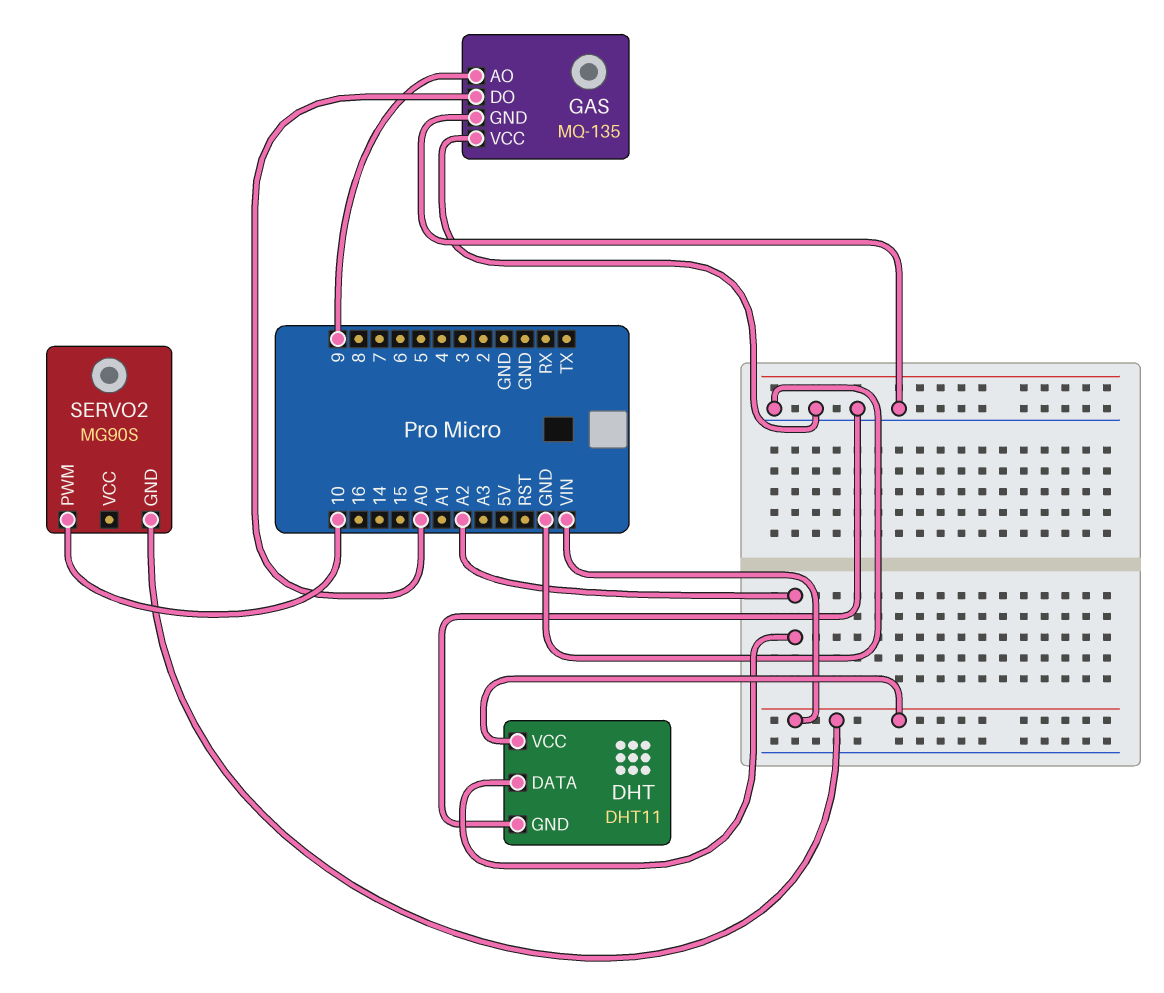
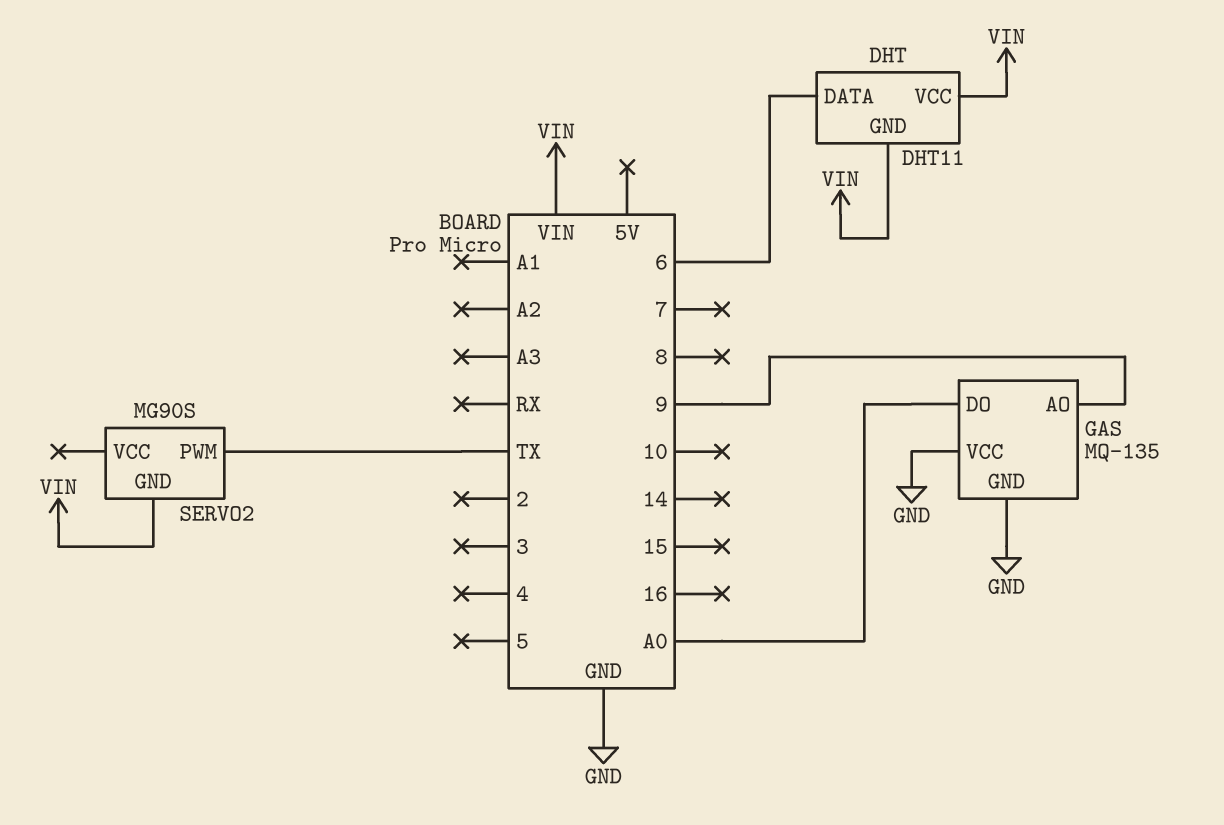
DHT pin DATA: A2 -> 6
DHT pin GND: GND -> VIN
SERVO2 pin PWM: 10 -> TX

